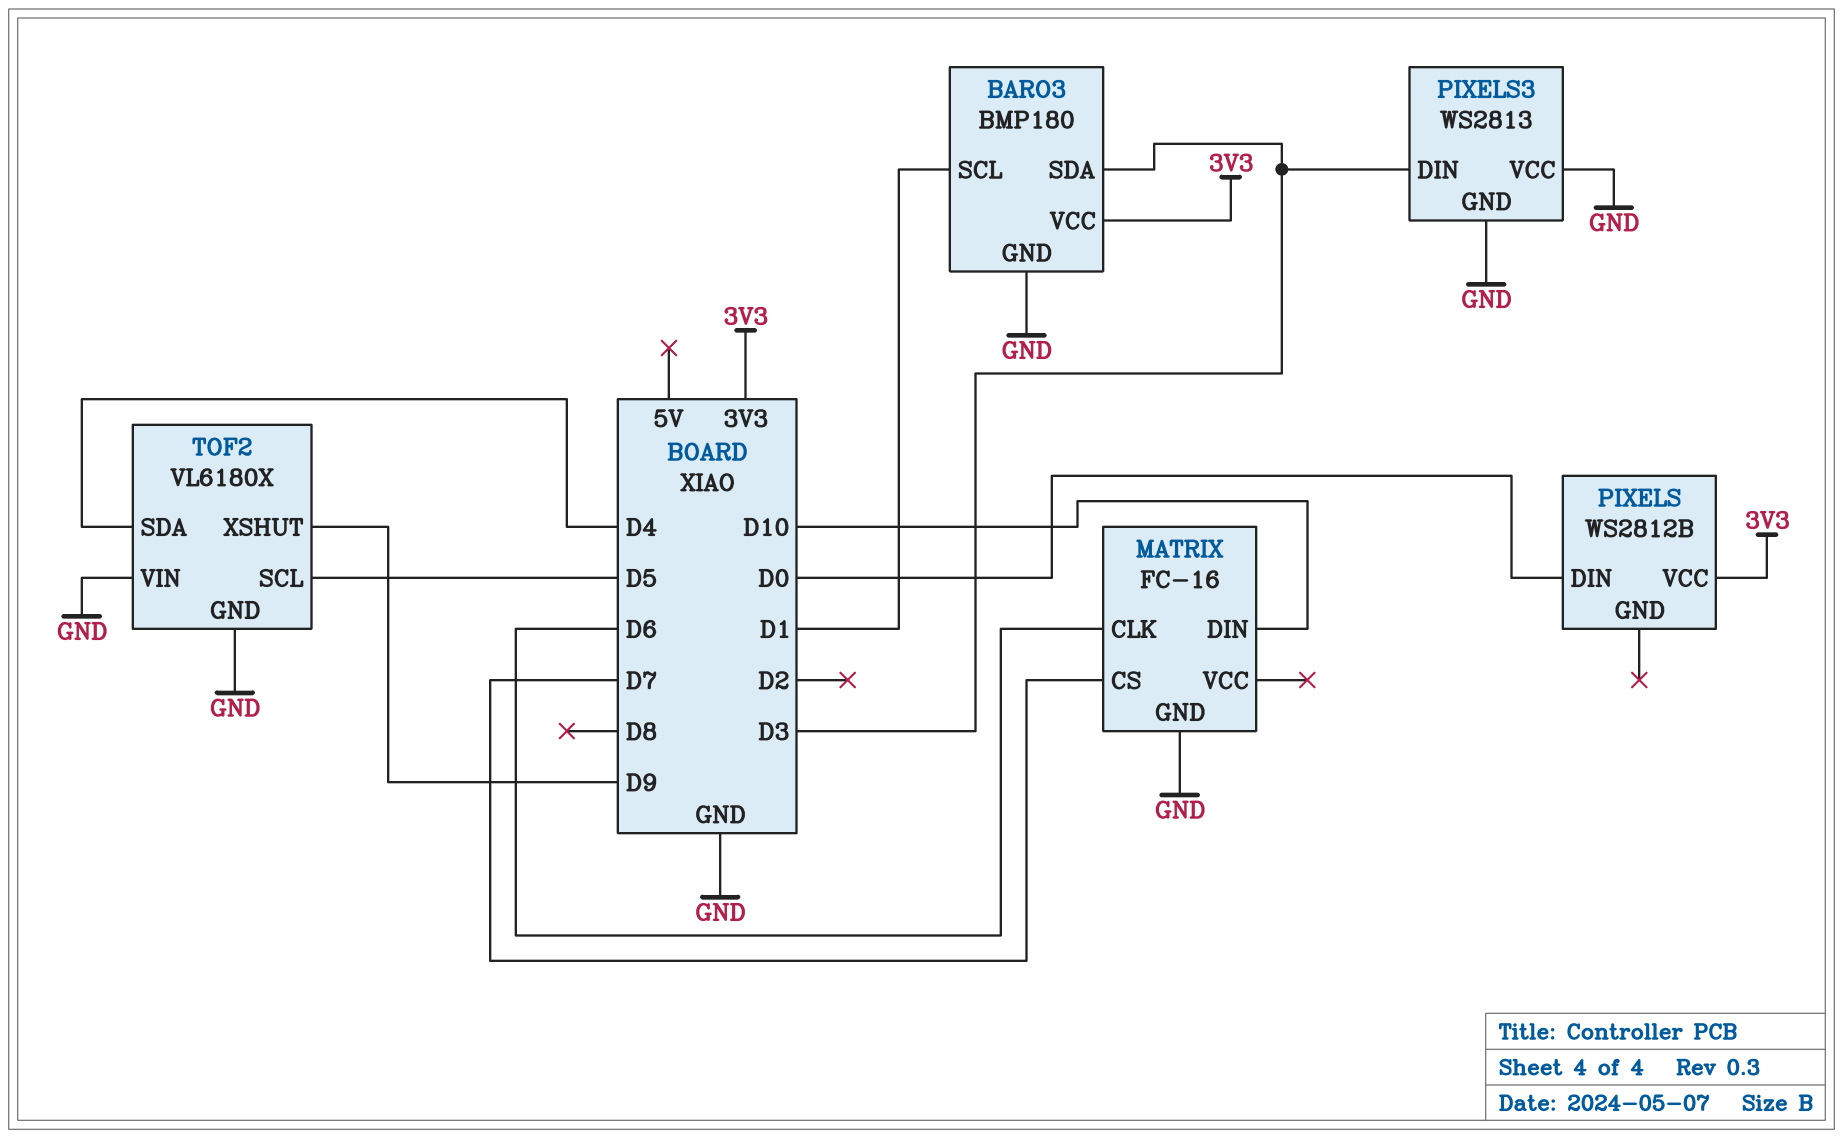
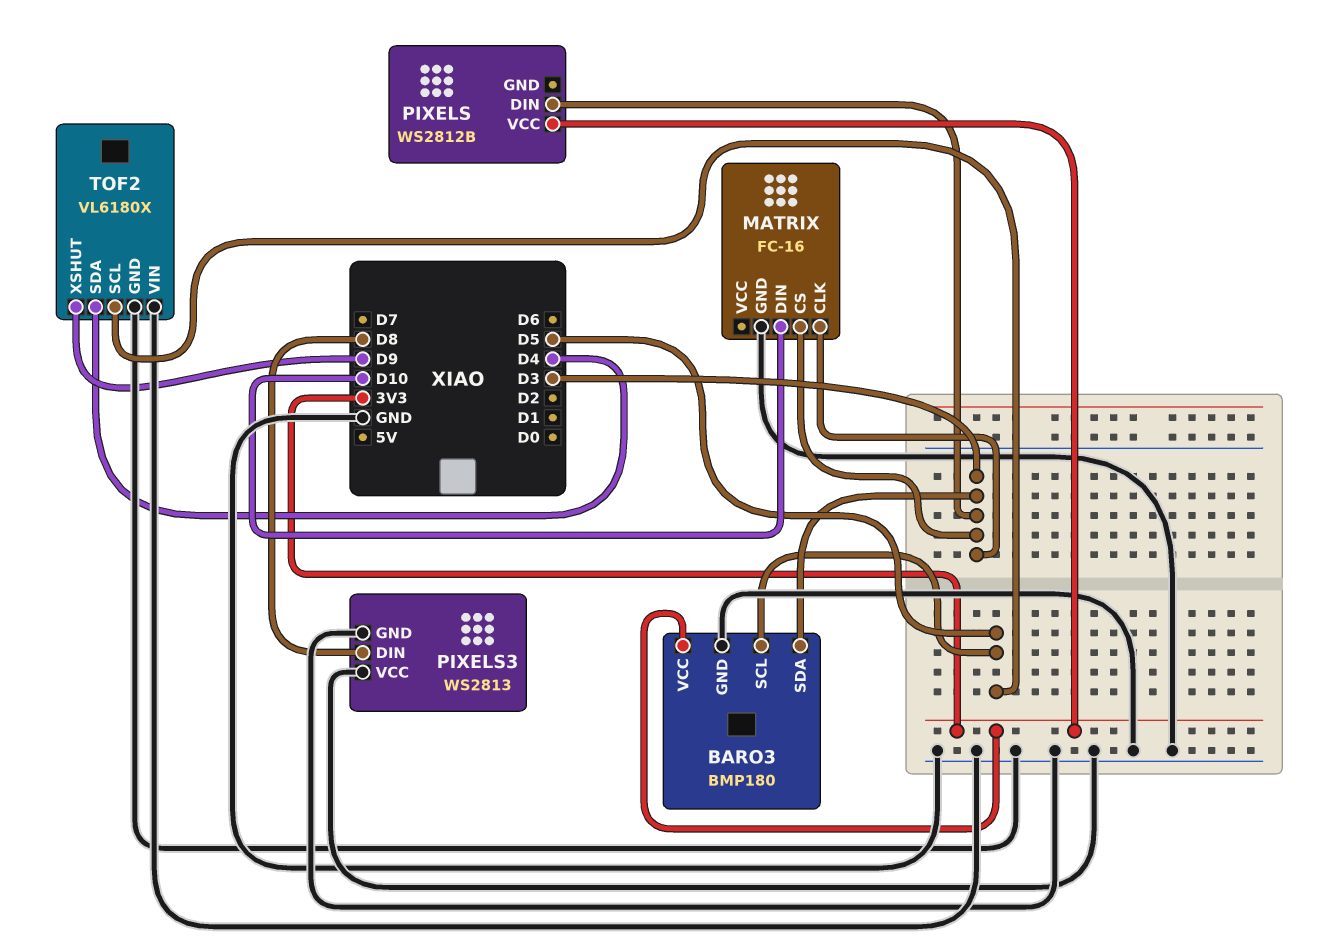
BARO3 pin SCL: D1 -> D5
MATRIX pin CLK: D6 -> D3
MATRIX pin CS: D7 -> D3
PIXELS pin DIN: D0 -> D3
PIXELS3 pin DIN: D3 -> D8

